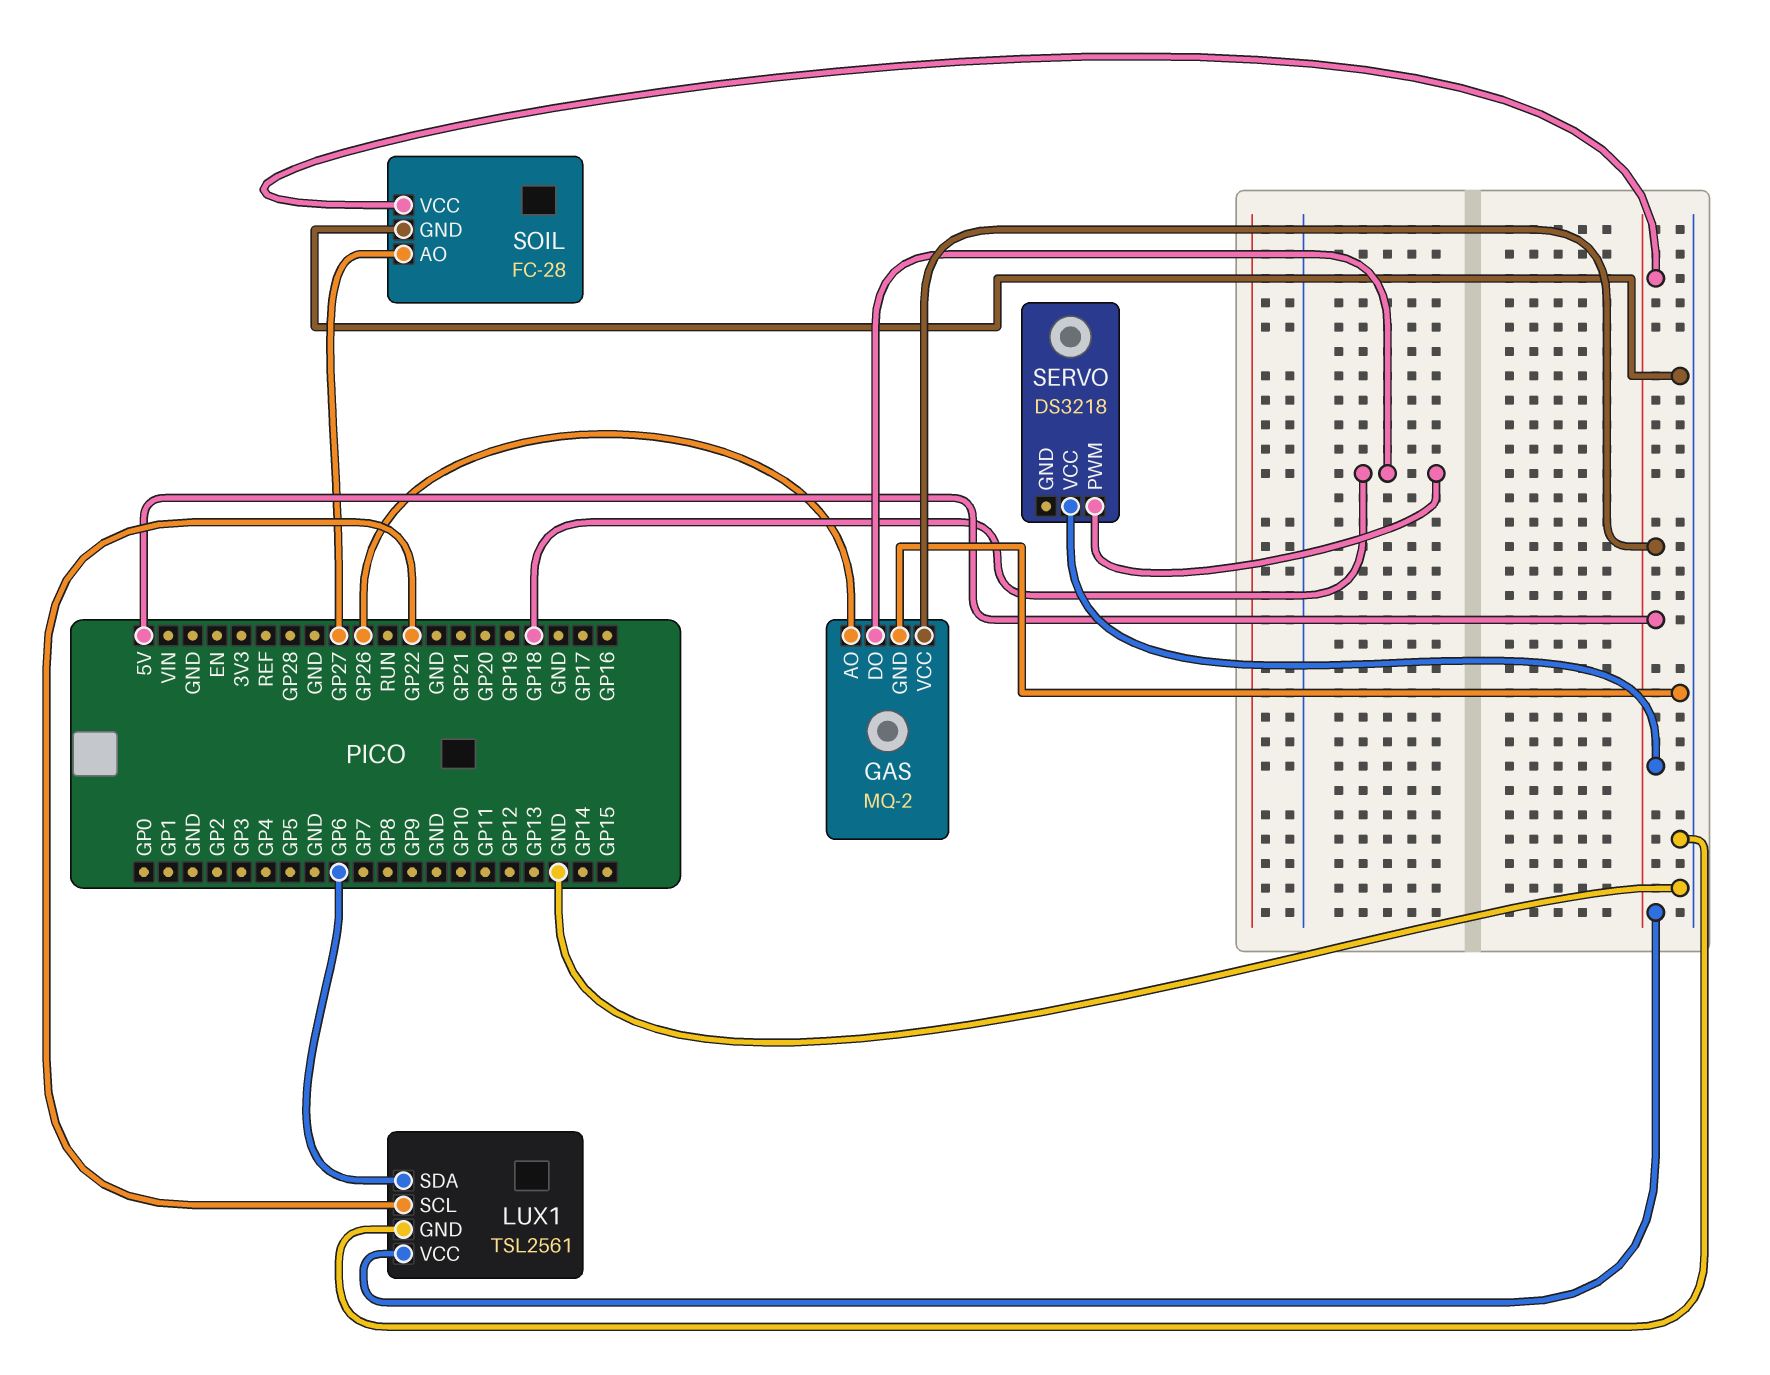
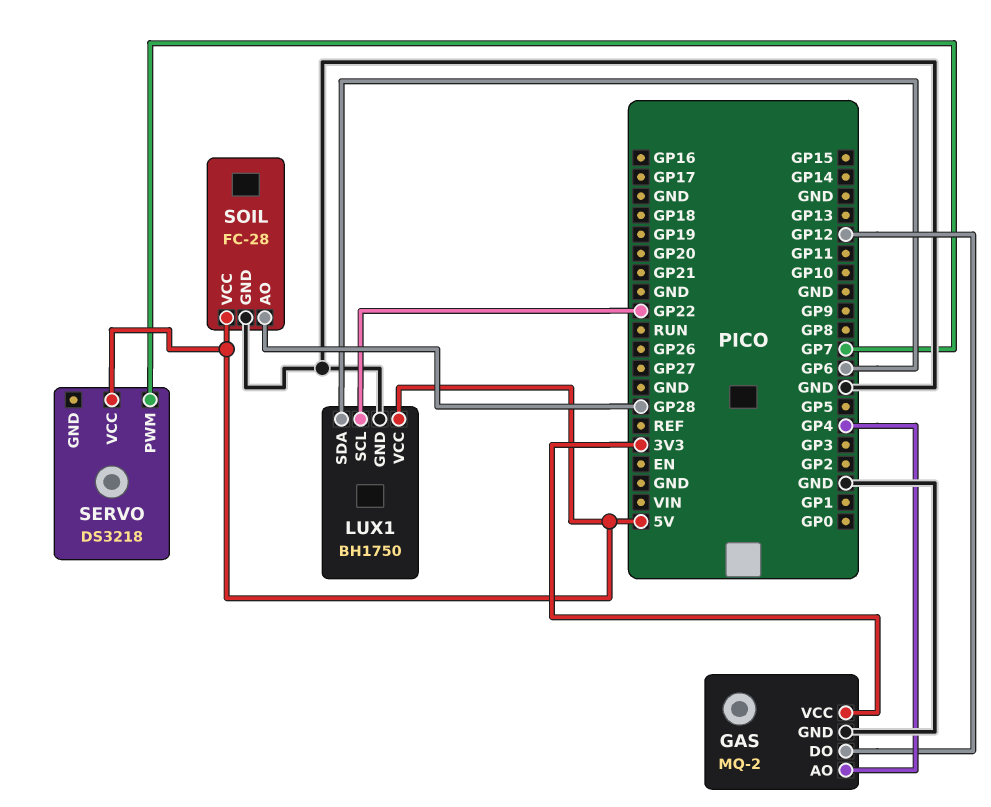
GAS pin AO: GP26 -> GP4
GAS pin DO: GP18 -> GP12
GAS pin VCC: 5V -> 3V3
LUX1: TSL2561 -> BH1750
SERVO pin PWM: GP18 -> GP7
SOIL pin AO: GP27 -> GP28

